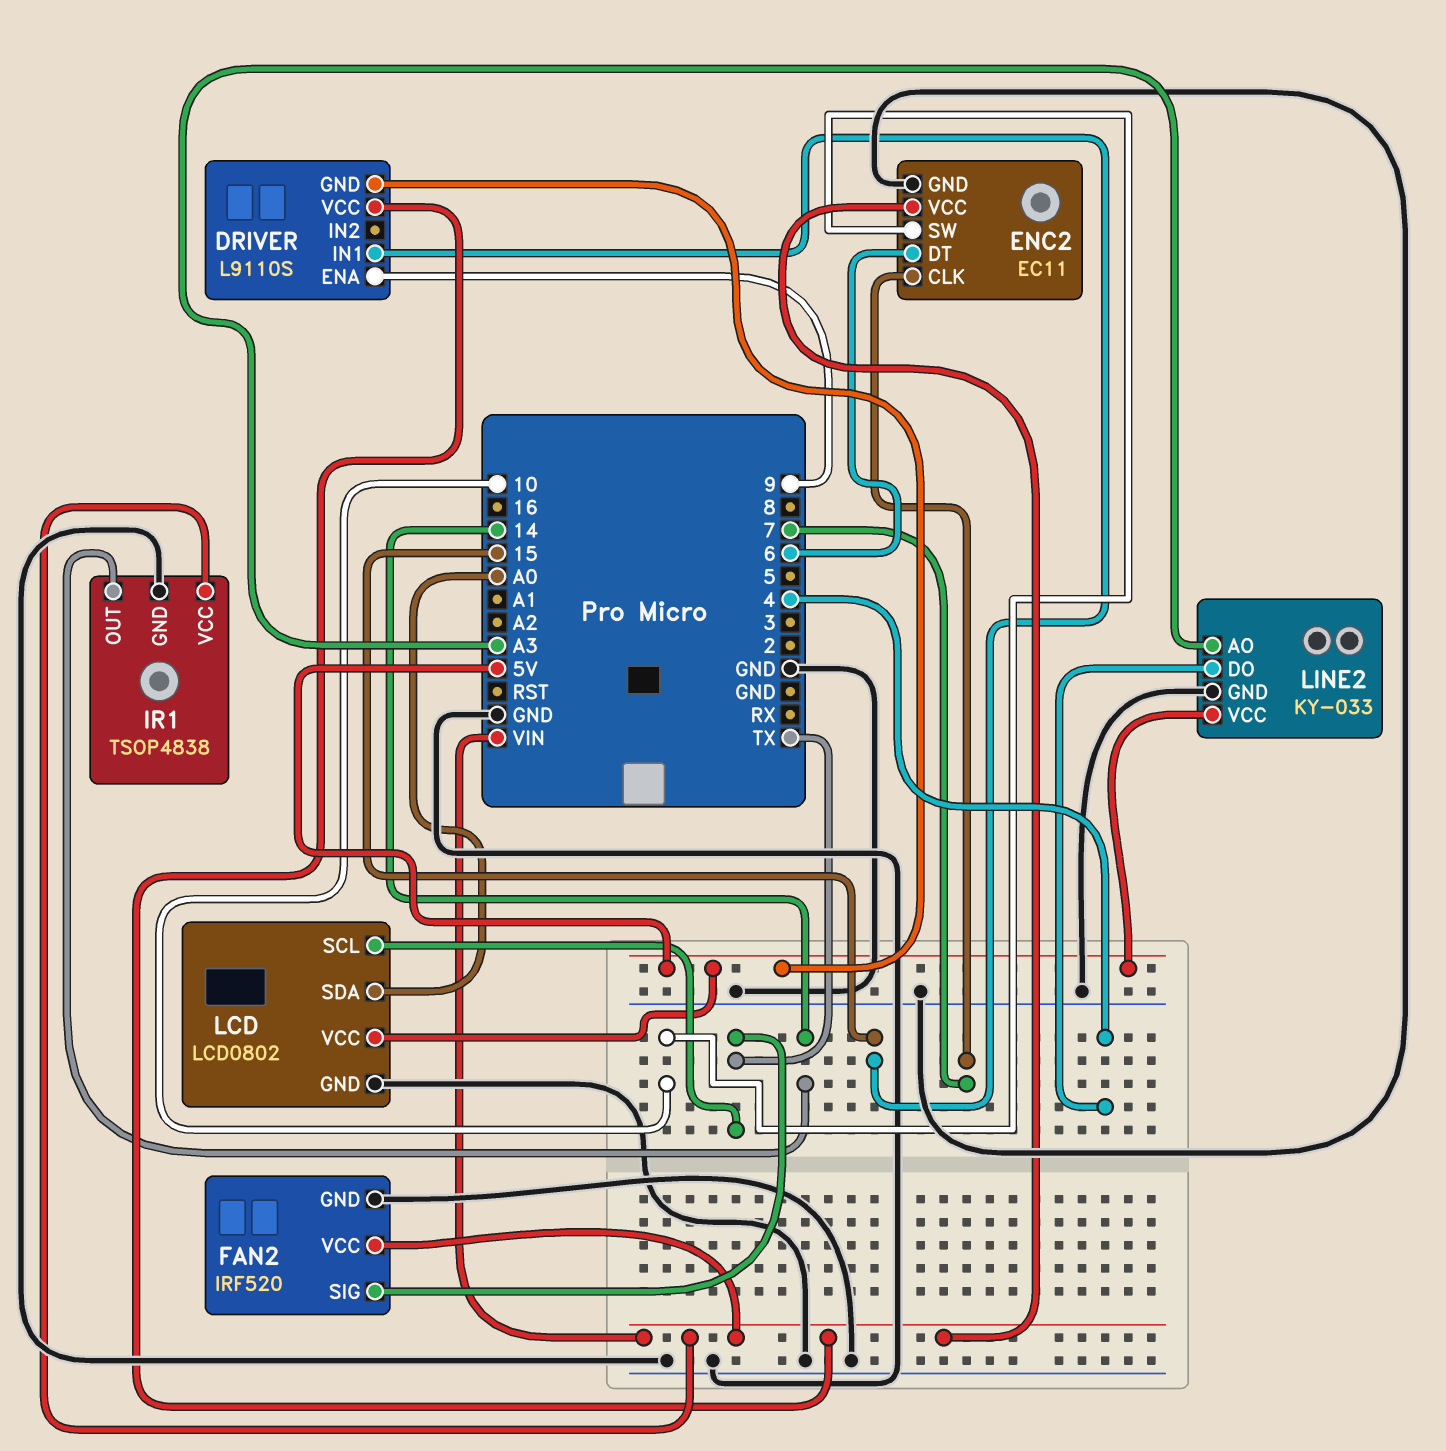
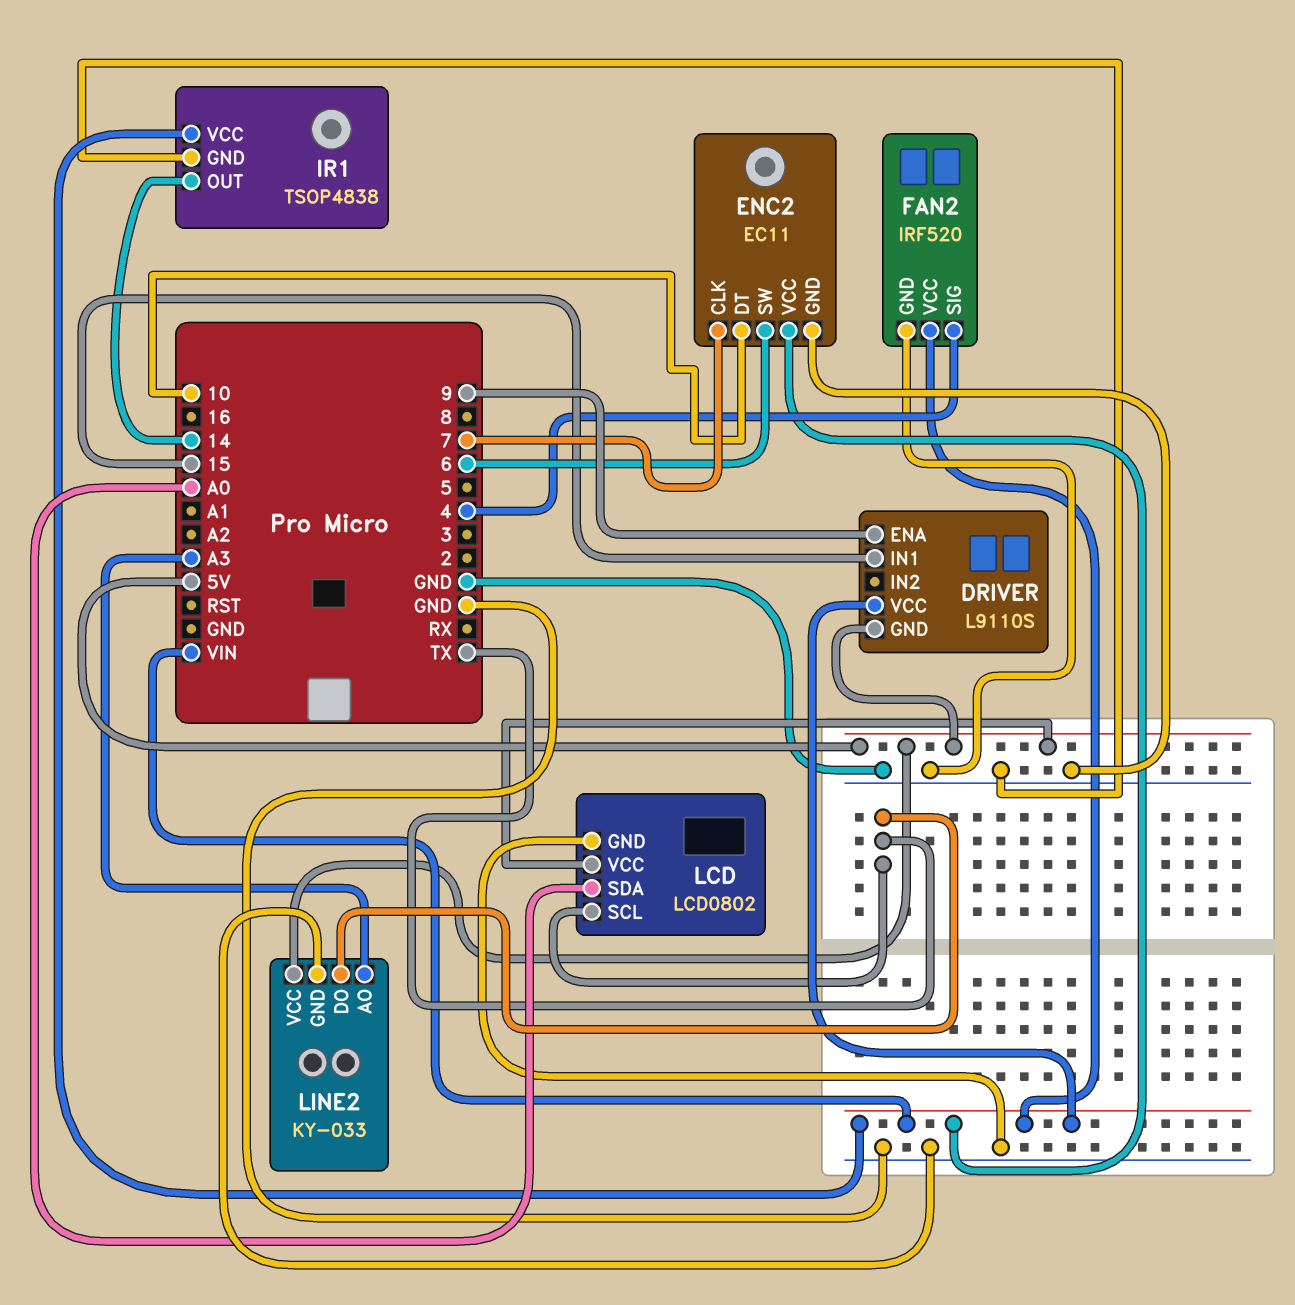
ENC2 pin DT: 6 -> 10
ENC2 pin SW: 10 -> 6
FAN2 pin SIG: TX -> 4
LINE2 pin DO: 4 -> TX

